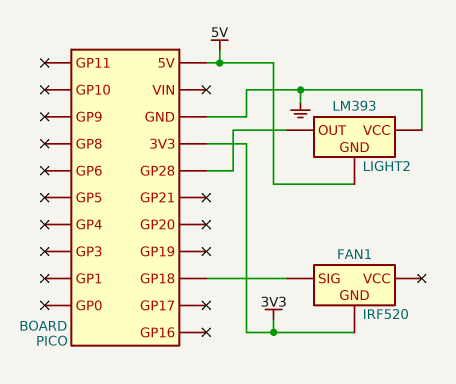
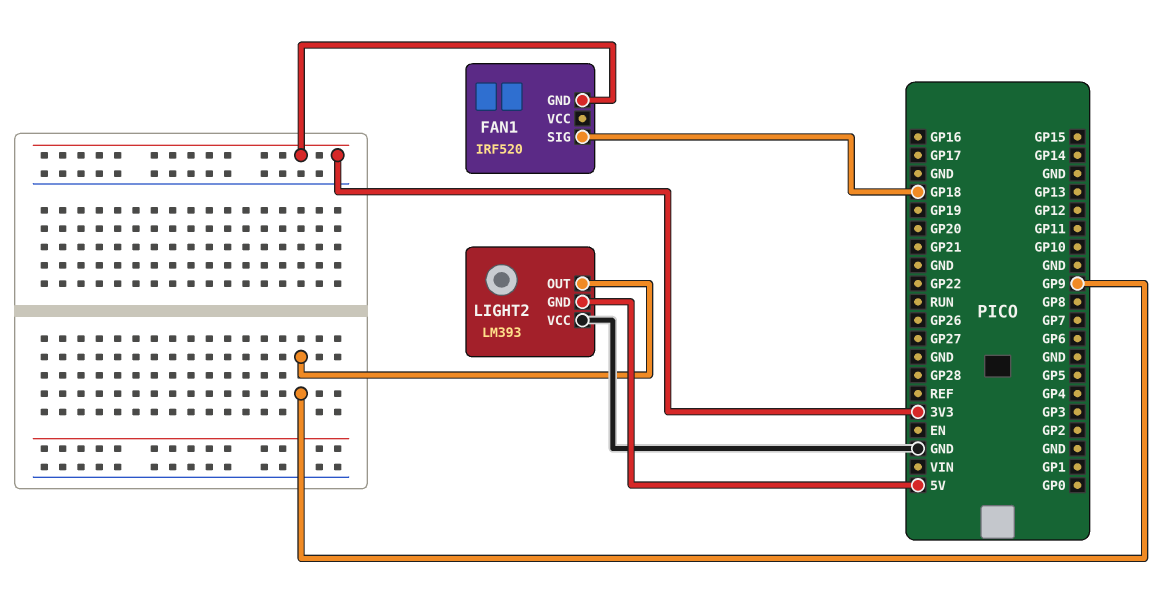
LIGHT2 pin OUT: GP28 -> GP9

